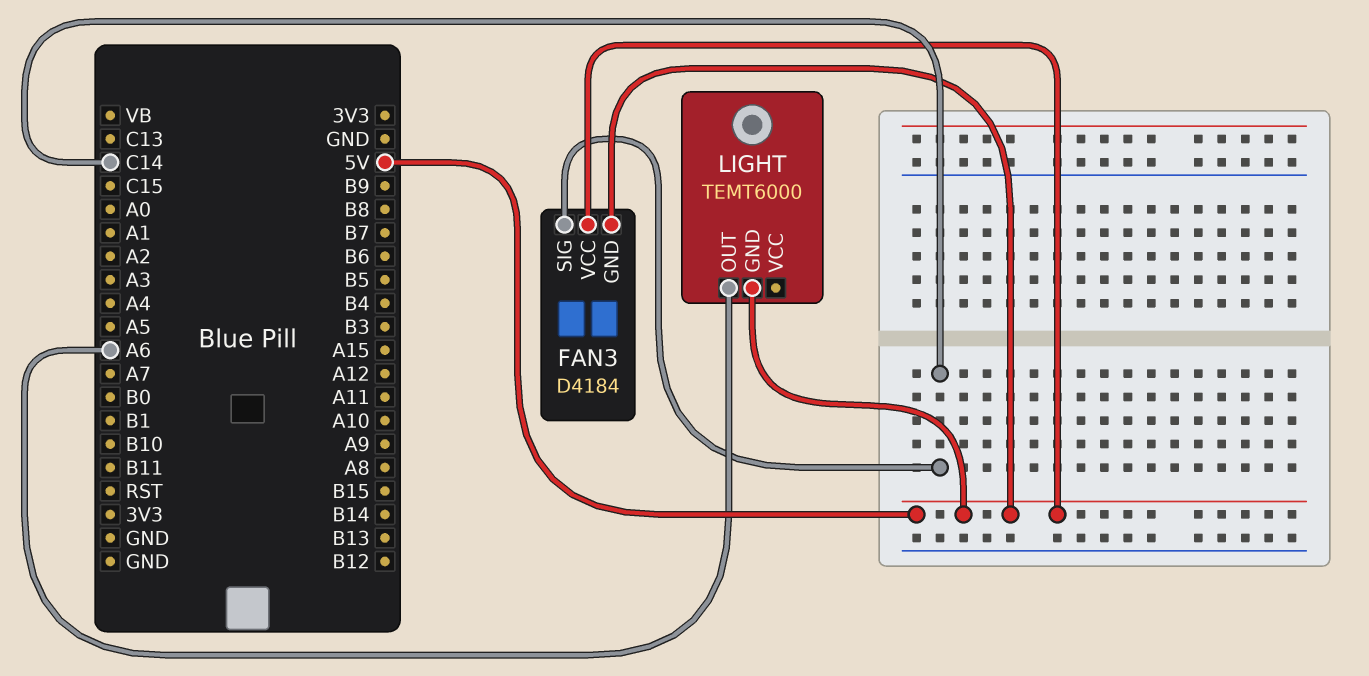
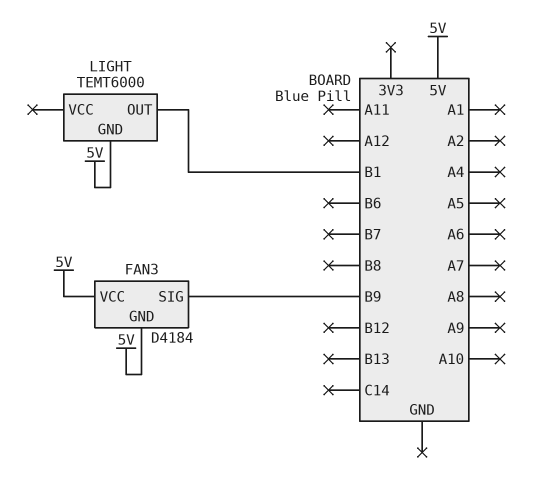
FAN3 pin SIG: C14 -> B9
LIGHT pin OUT: A6 -> B1

